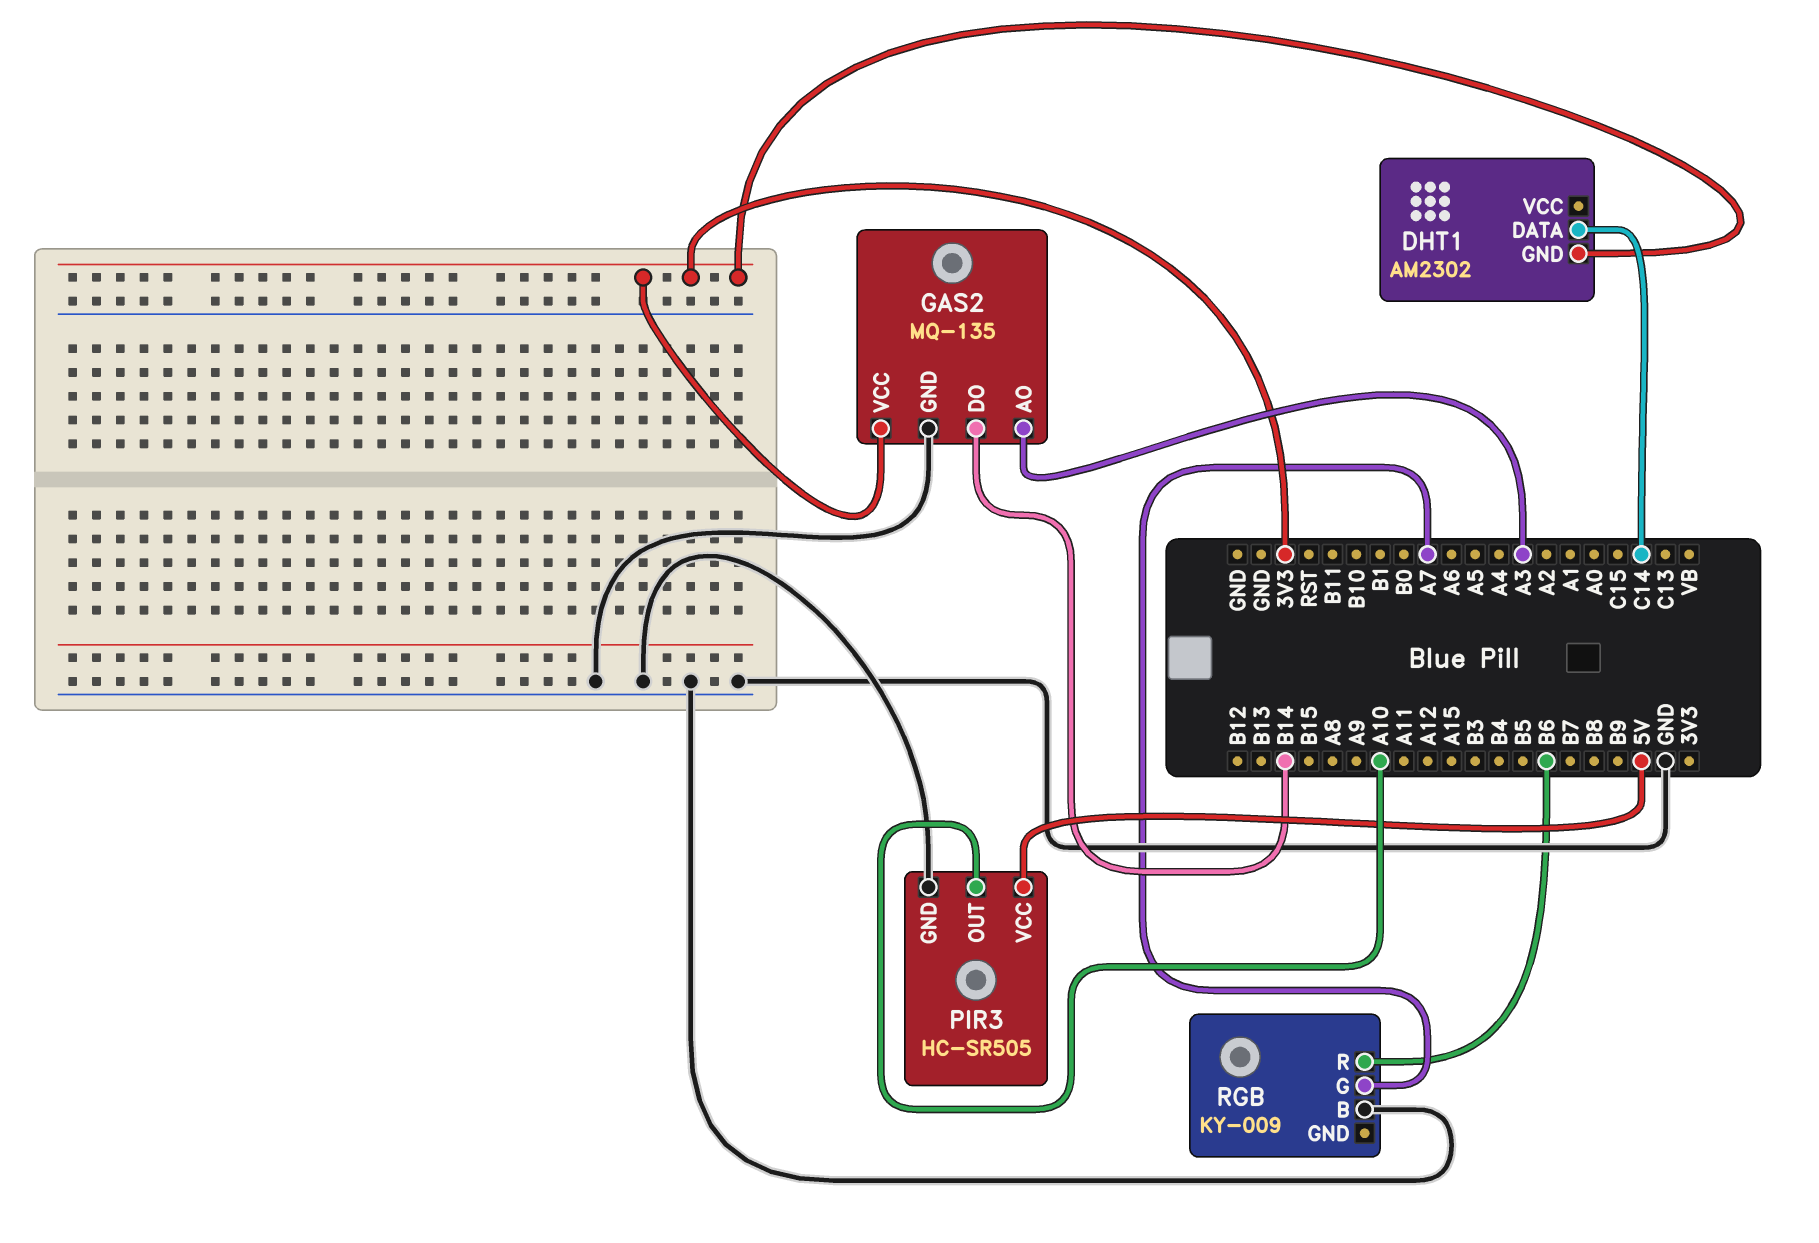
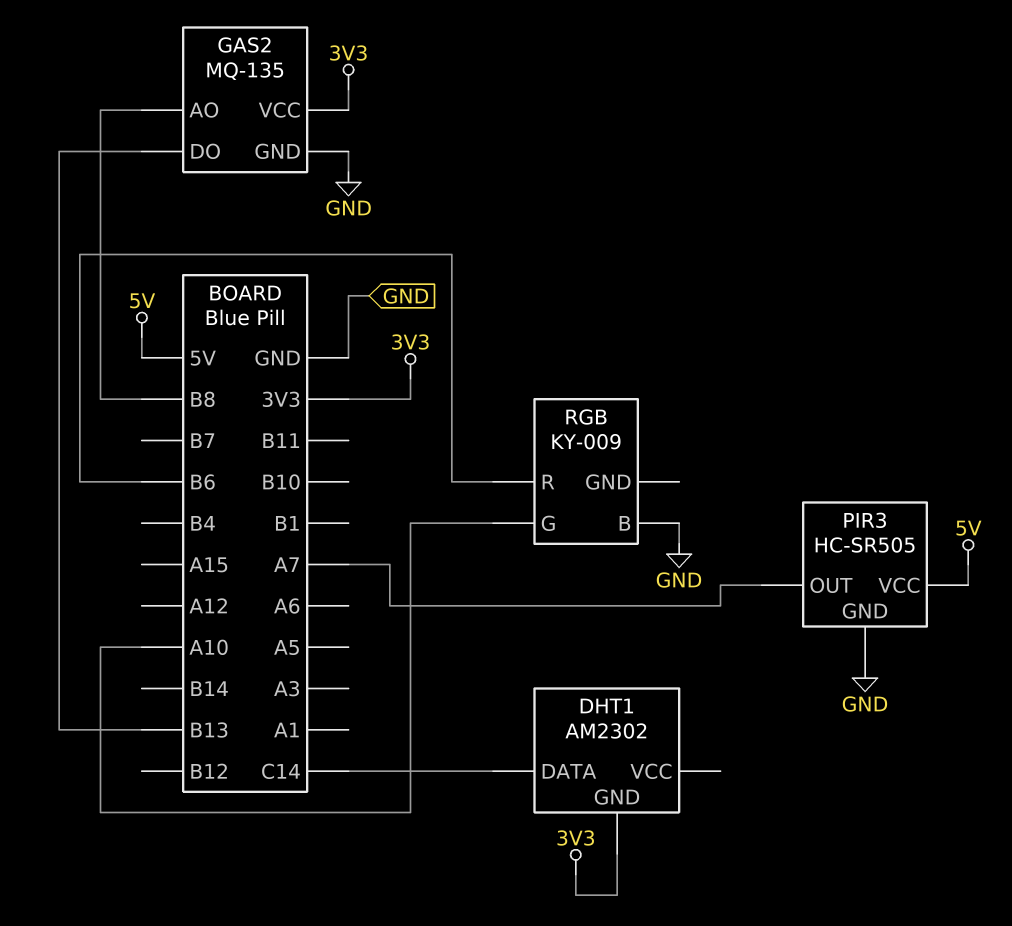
GAS2 pin AO: A3 -> B8
GAS2 pin DO: B14 -> B13
PIR3 pin OUT: A10 -> A7
RGB pin G: A7 -> A10

